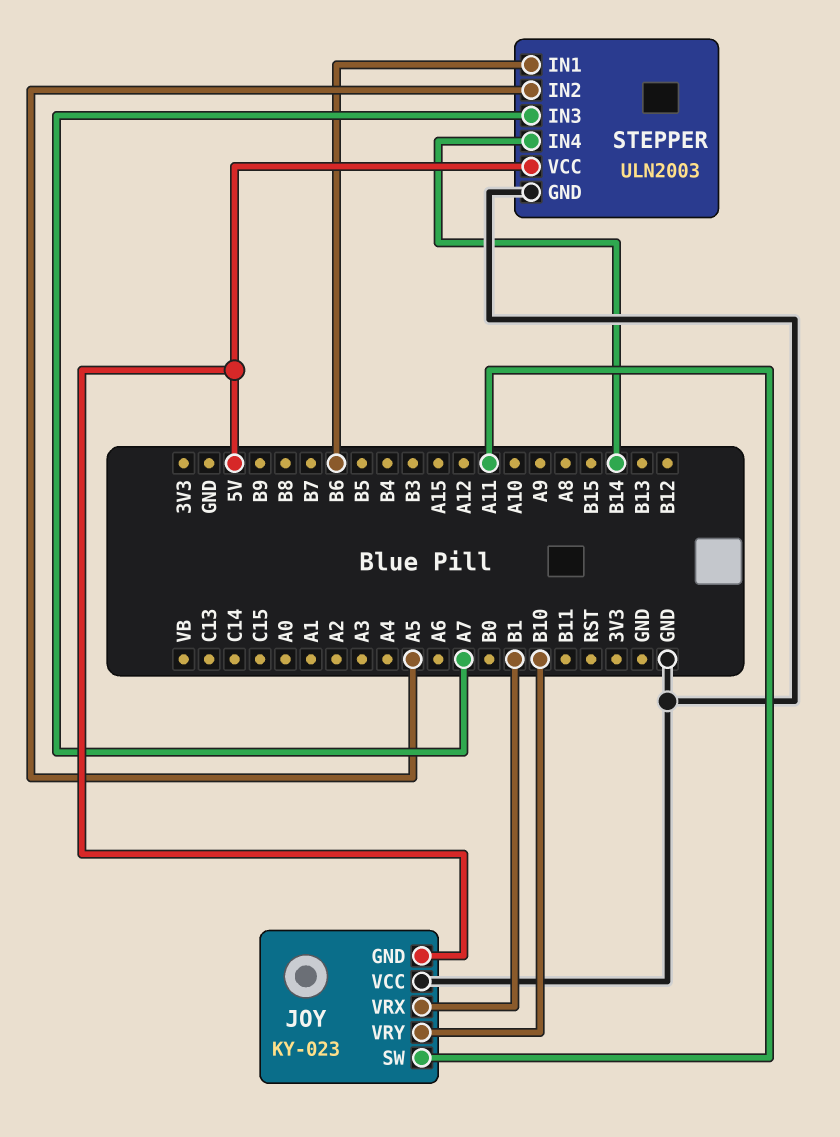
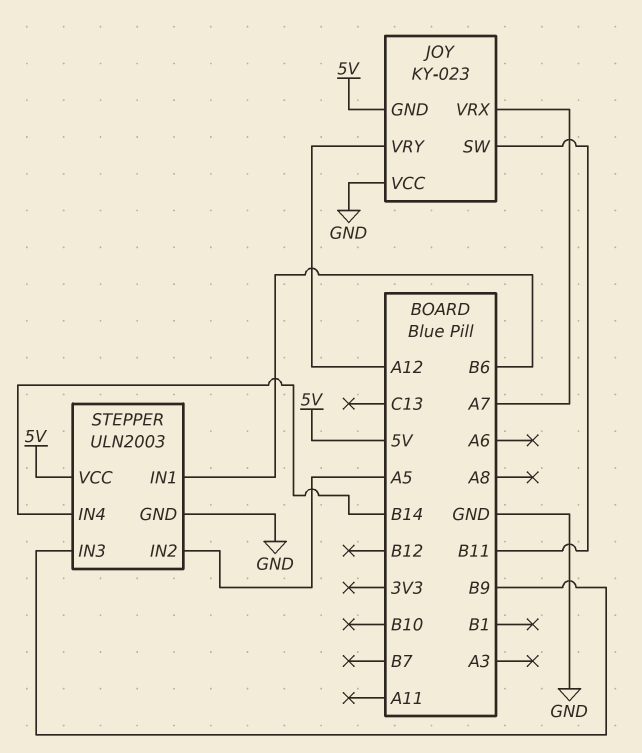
JOY pin SW: A11 -> B11
JOY pin VRX: B1 -> A7
JOY pin VRY: B10 -> A12
STEPPER pin IN3: A7 -> B9

